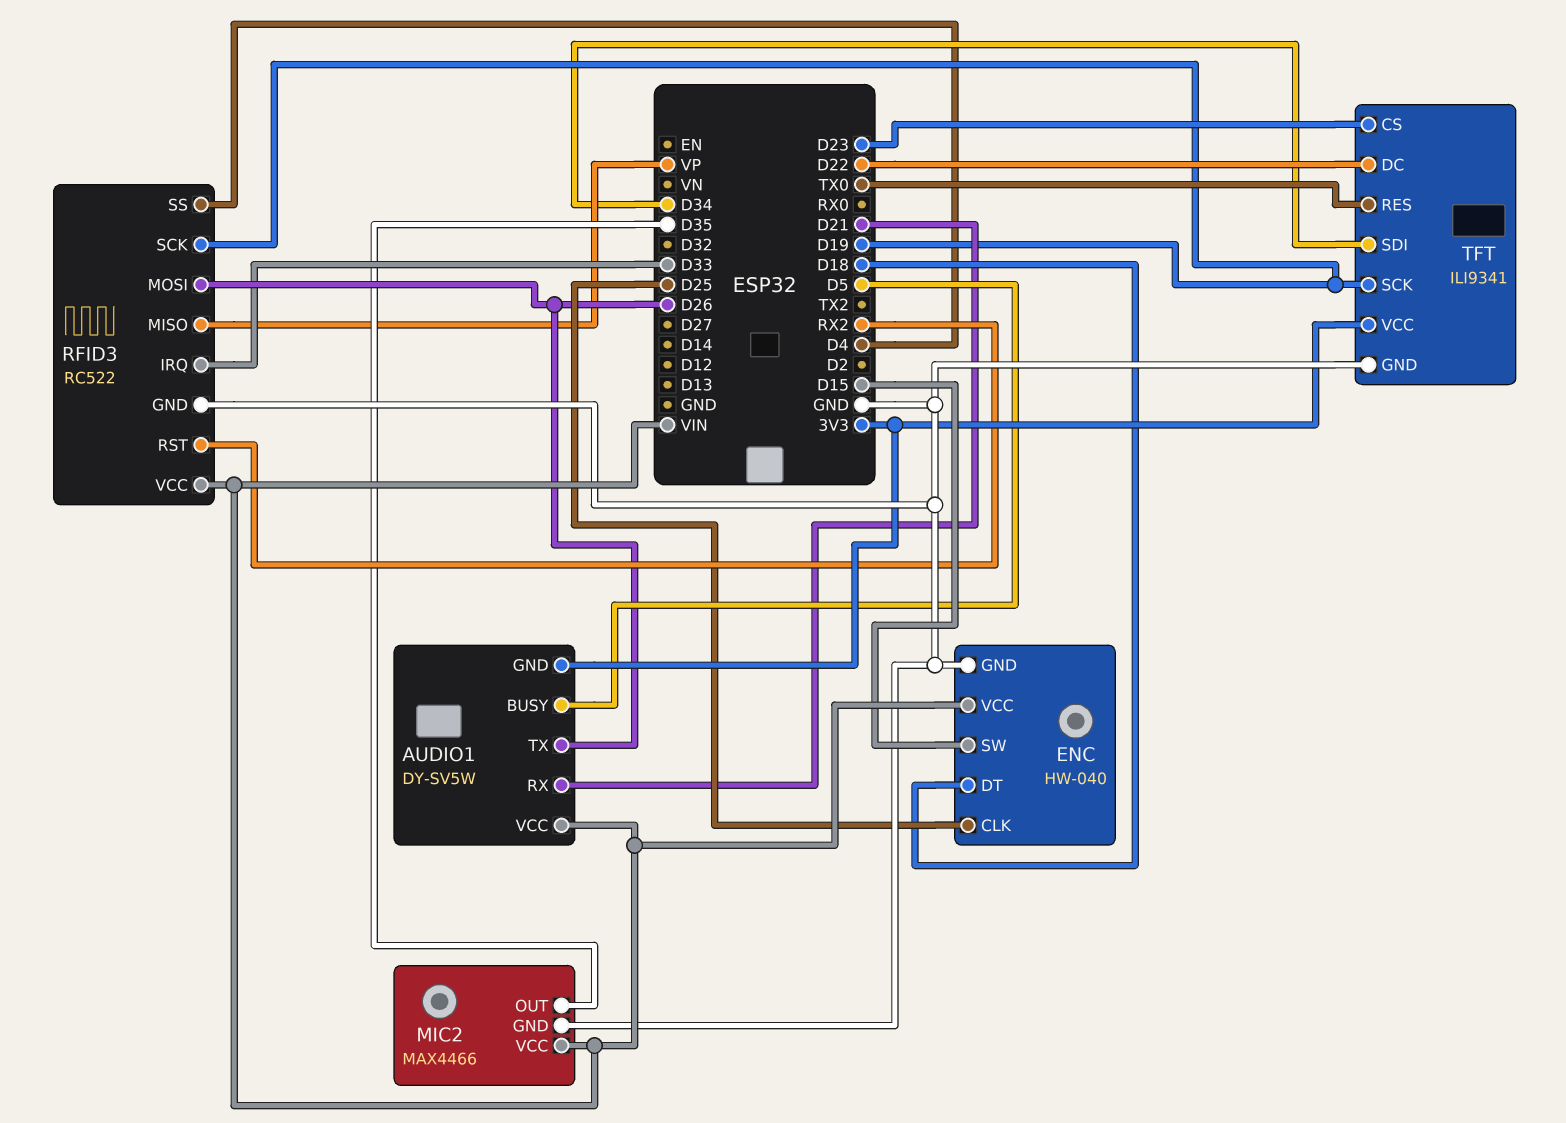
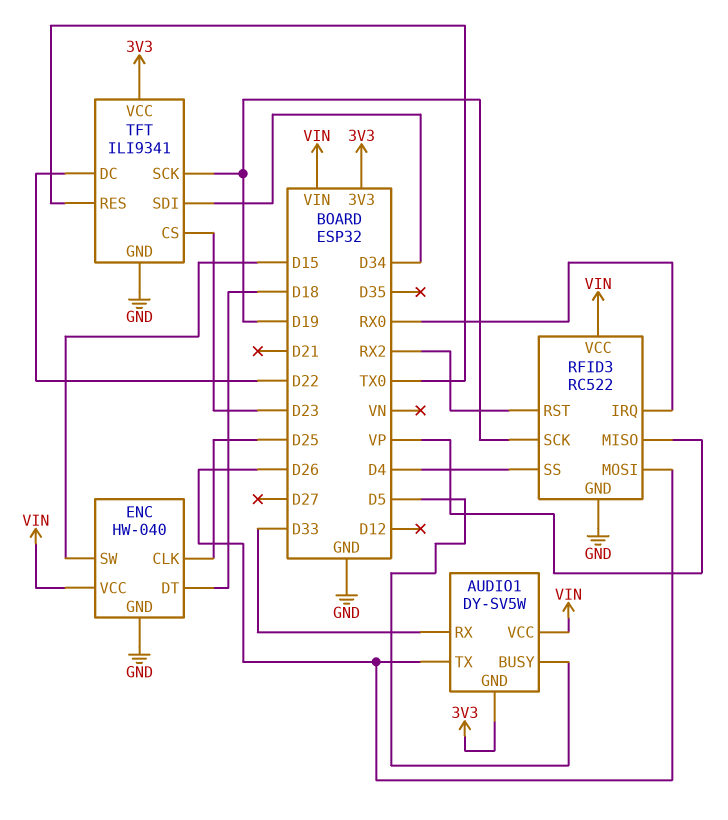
AUDIO1 pin RX: D21 -> D33
MIC2: MAX4466 -> none
MIC2 pin GND: GND -> none
MIC2 pin OUT: D35 -> none
MIC2 pin VCC: VIN -> none
RFID3 pin IRQ: D33 -> RX0

